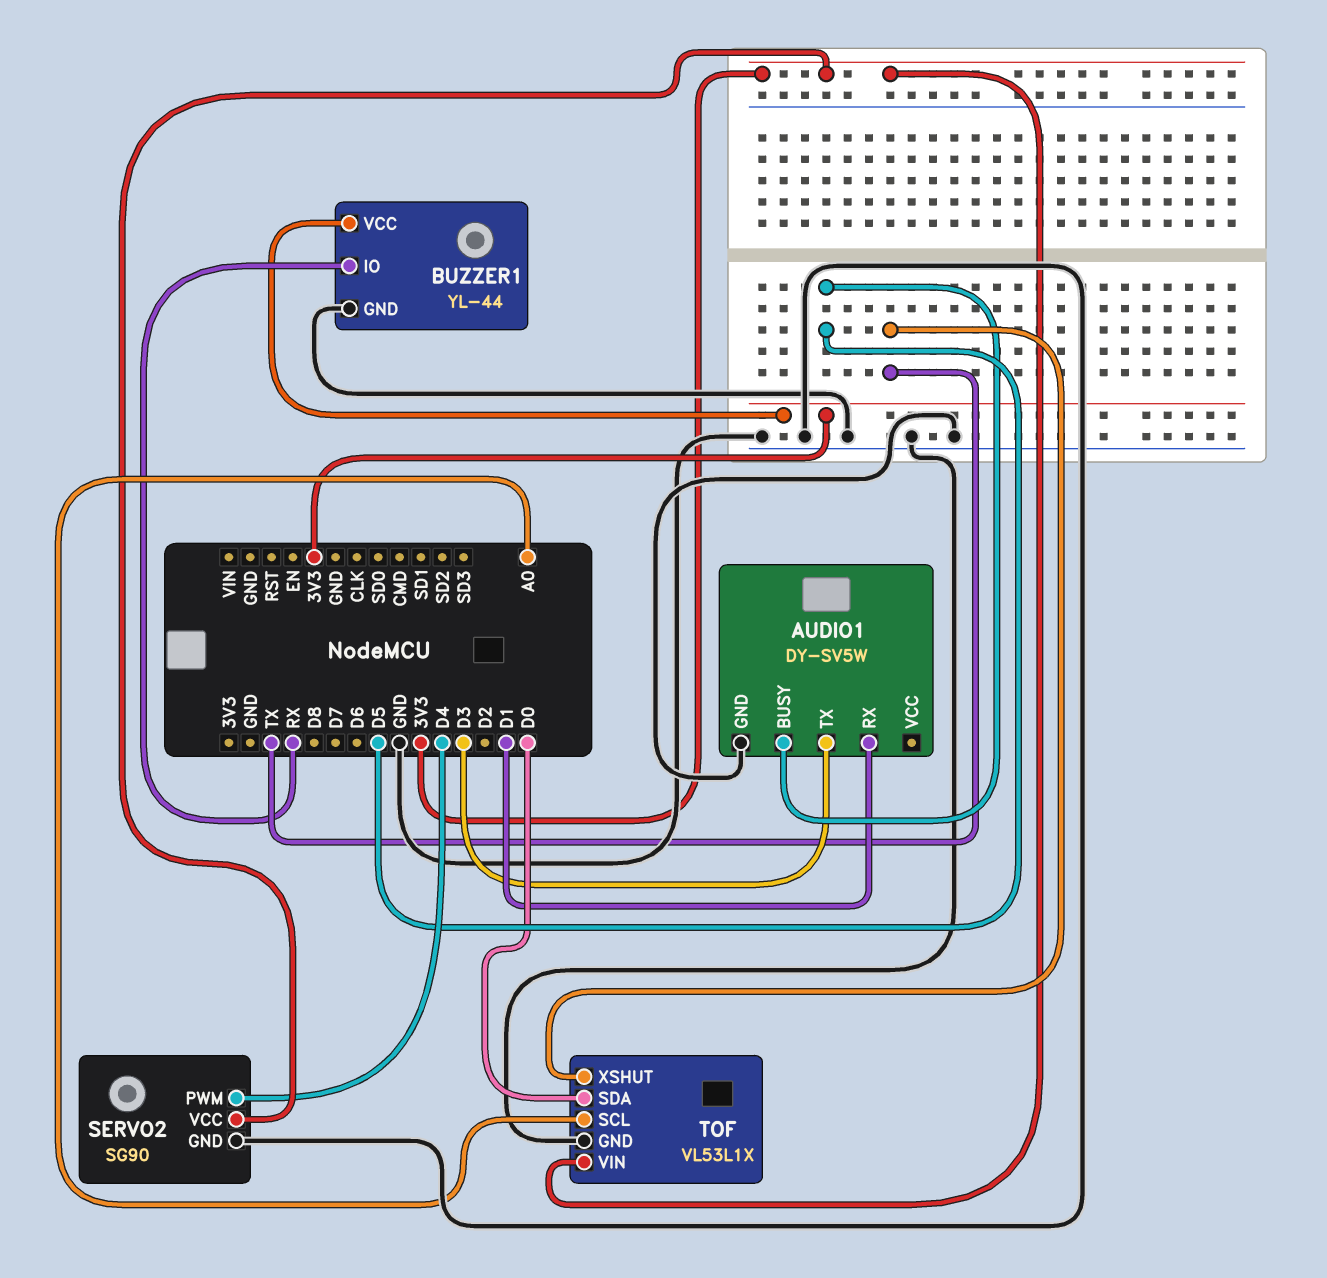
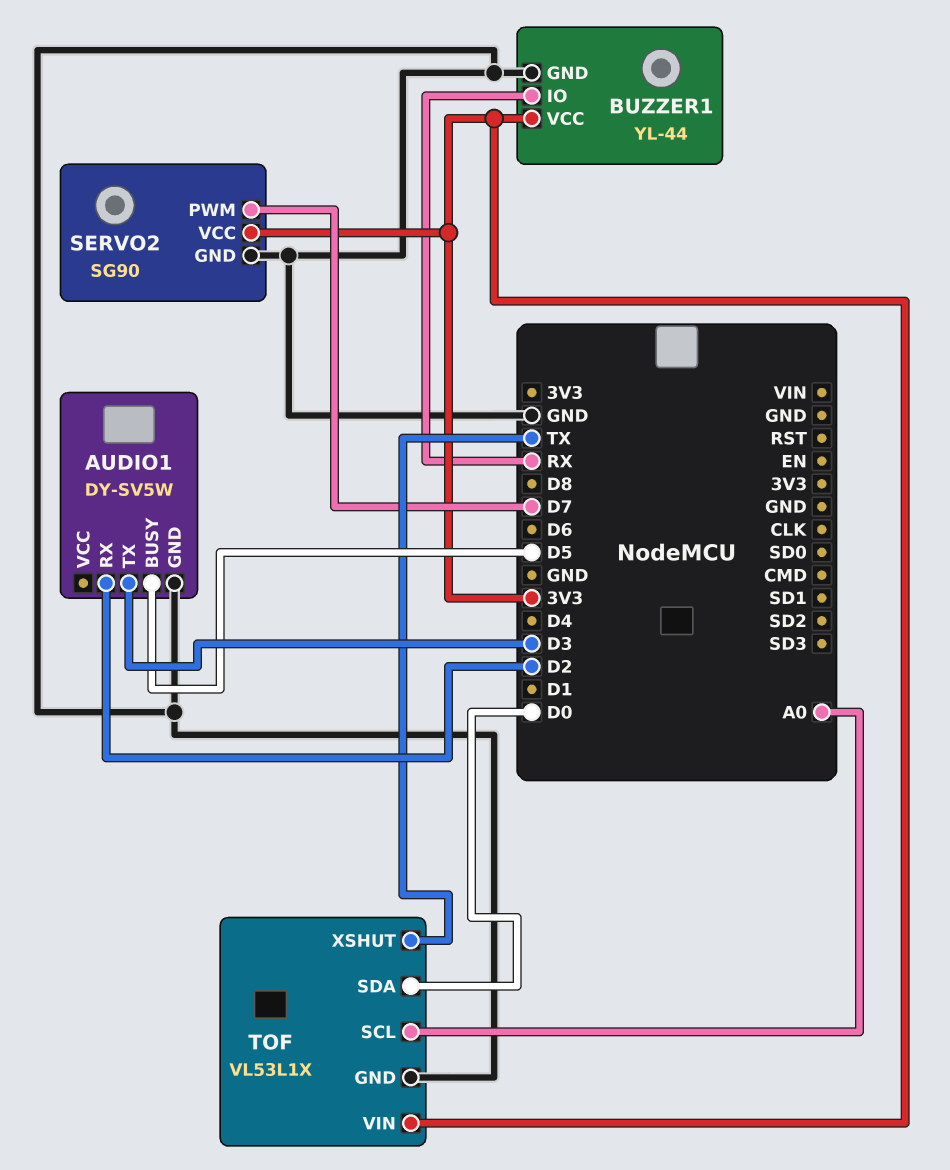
AUDIO1 pin RX: D1 -> D2
SERVO2 pin PWM: D4 -> D7

